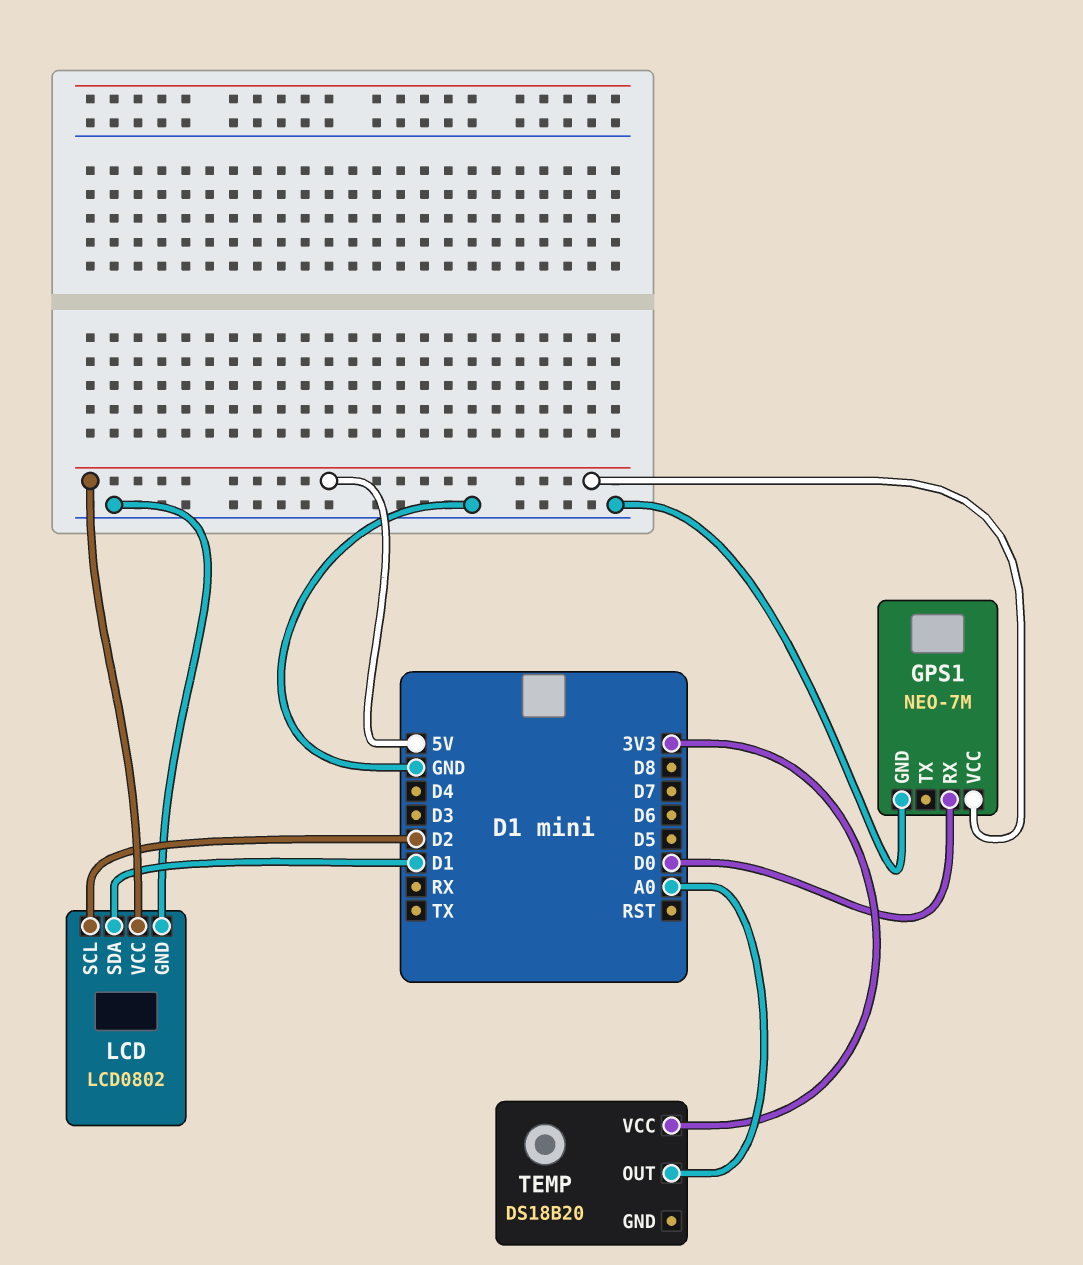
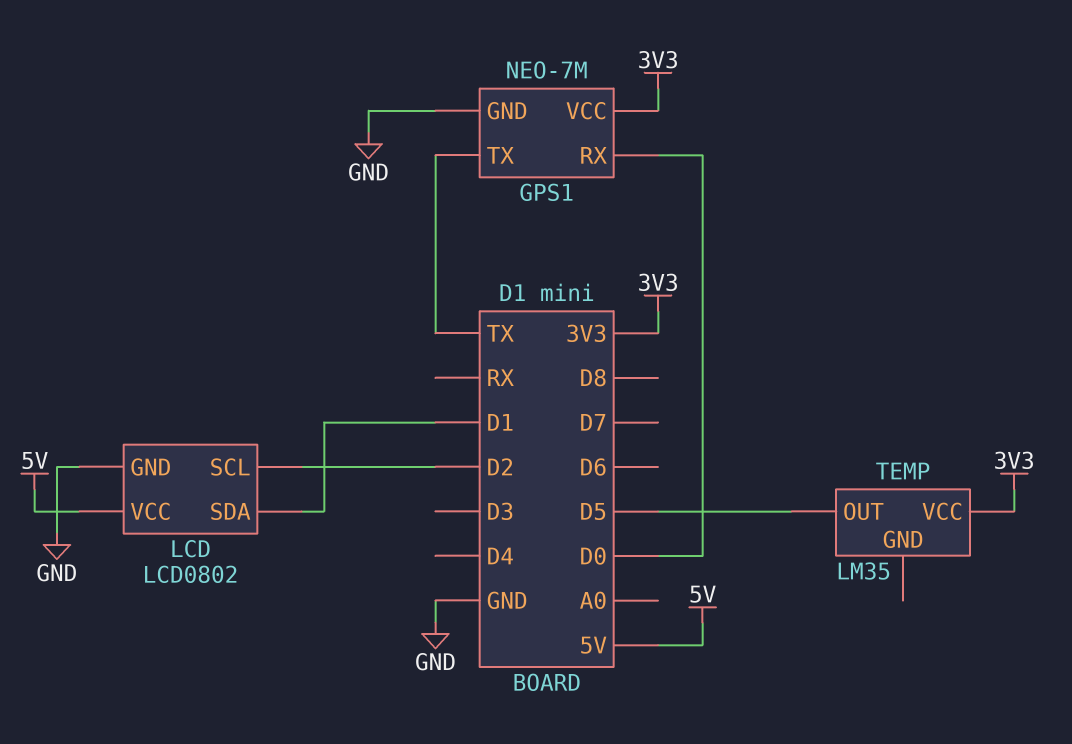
GPS1 pin TX: none -> TX
GPS1 pin VCC: 5V -> 3V3
TEMP: DS18B20 -> LM35
TEMP pin OUT: A0 -> D5

